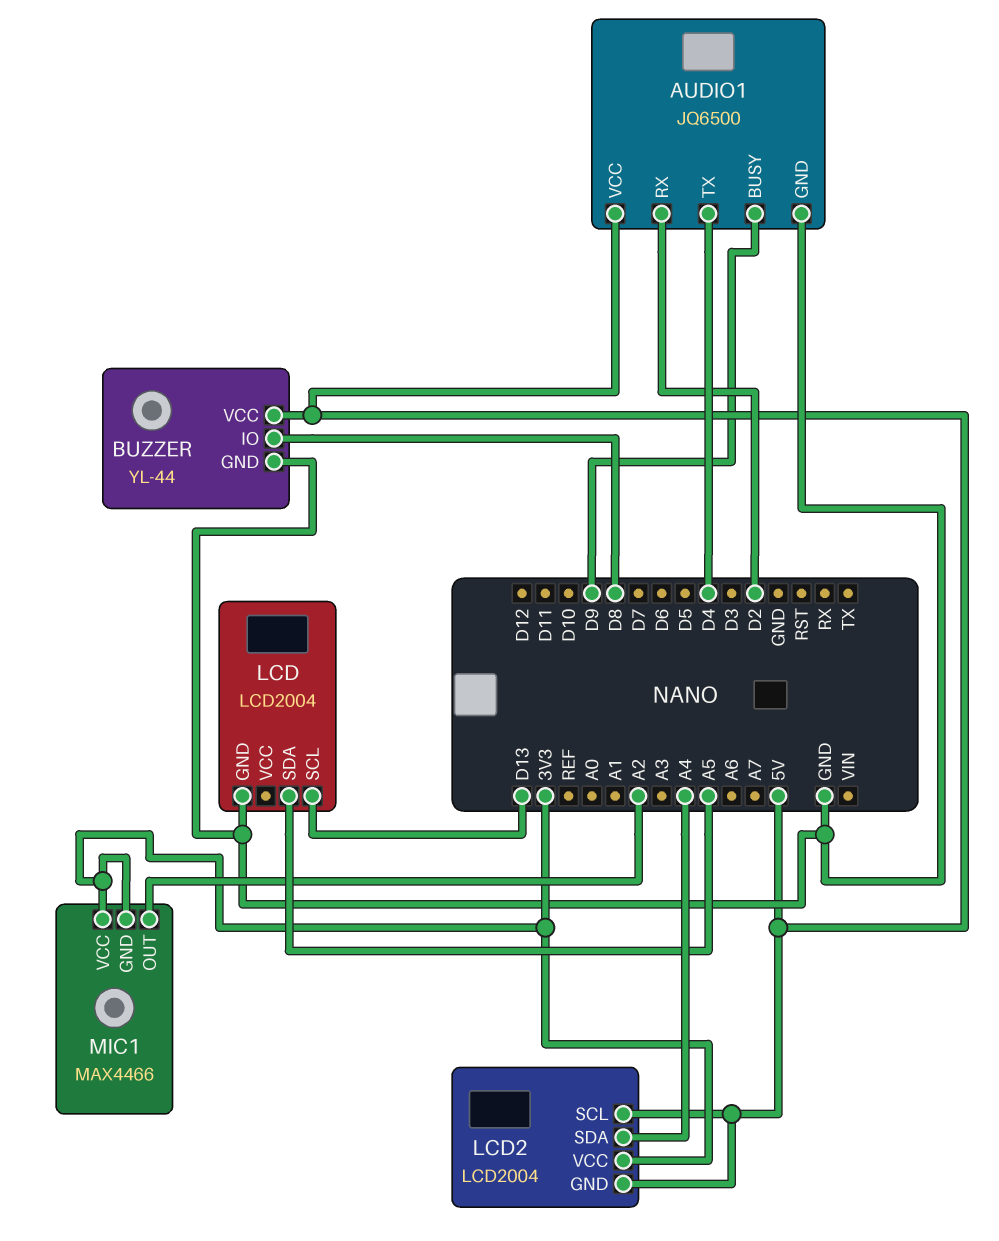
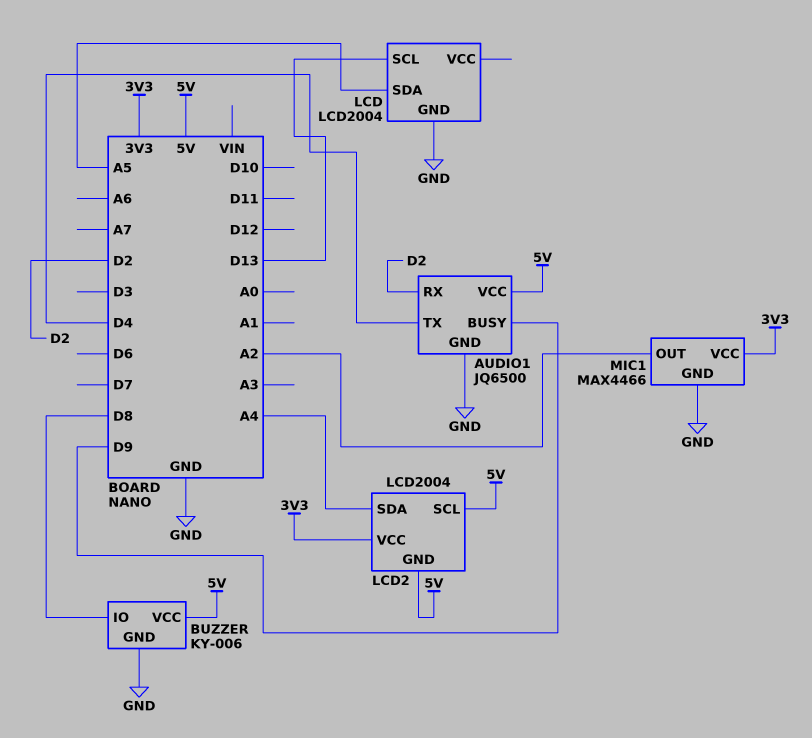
BUZZER: YL-44 -> KY-006
MIC1 pin GND: 3V3 -> GND

